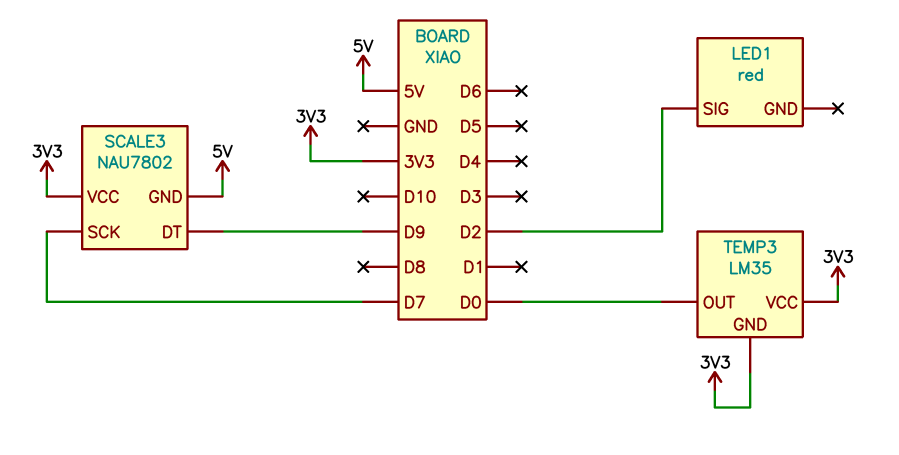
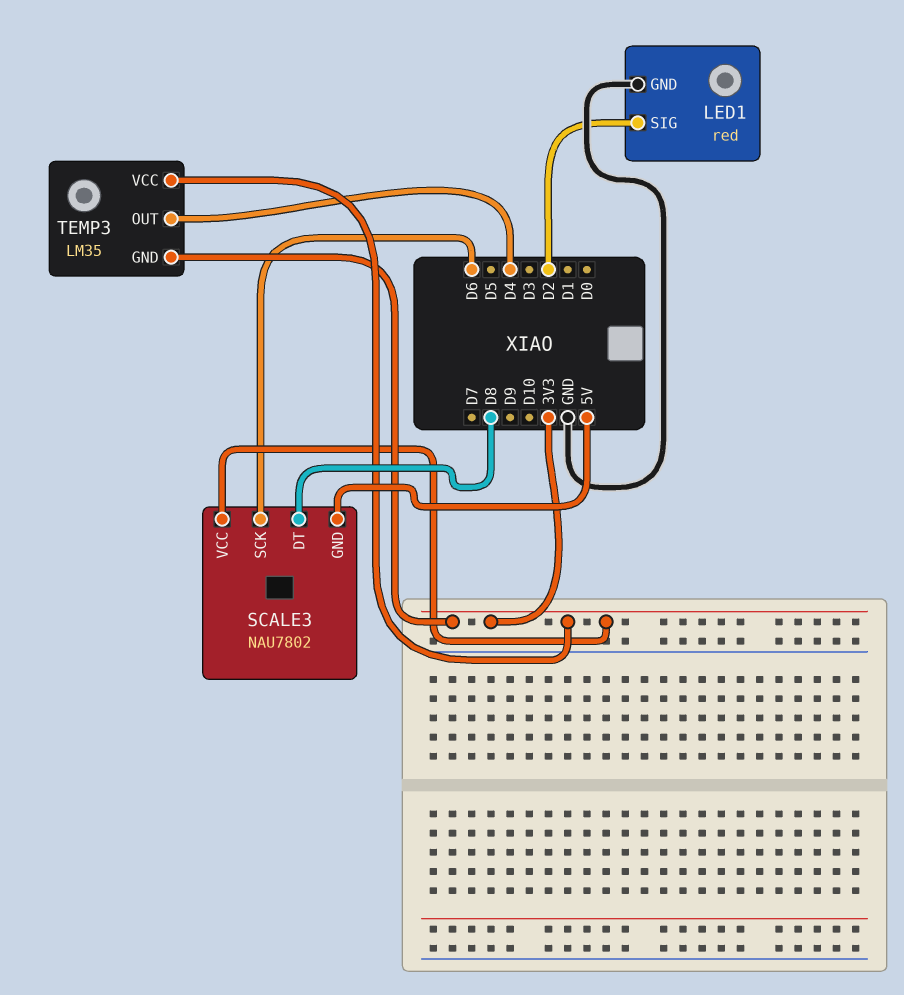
LED1 pin GND: none -> GND
SCALE3 pin DT: D9 -> D8
SCALE3 pin SCK: D7 -> D6
TEMP3 pin OUT: D0 -> D4

